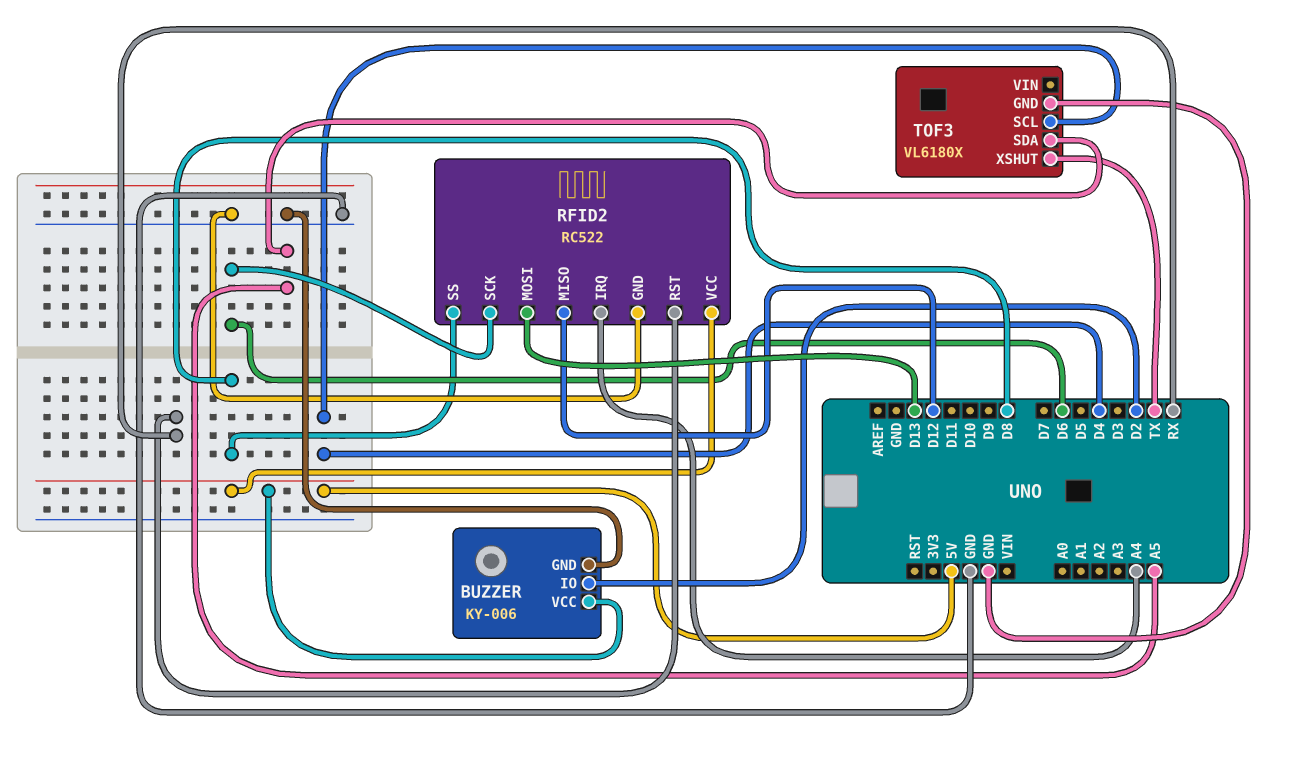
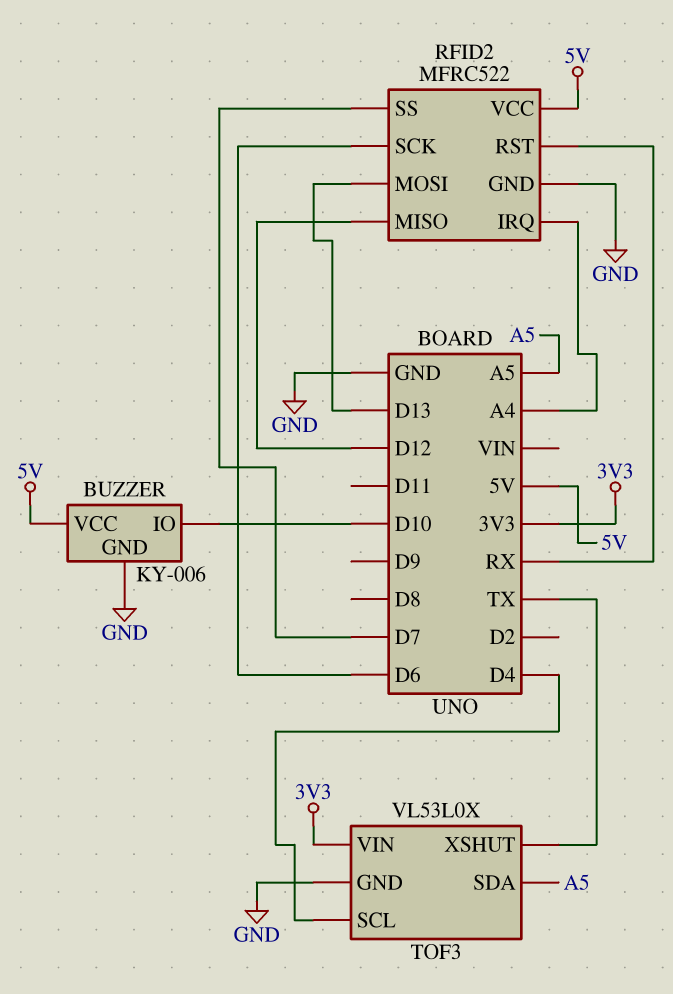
BUZZER pin IO: D2 -> D10
RFID2: RC522 -> MFRC522
RFID2 pin SS: D8 -> D7
TOF3: VL6180X -> VL53L0X
TOF3 pin VIN: none -> 3V3

